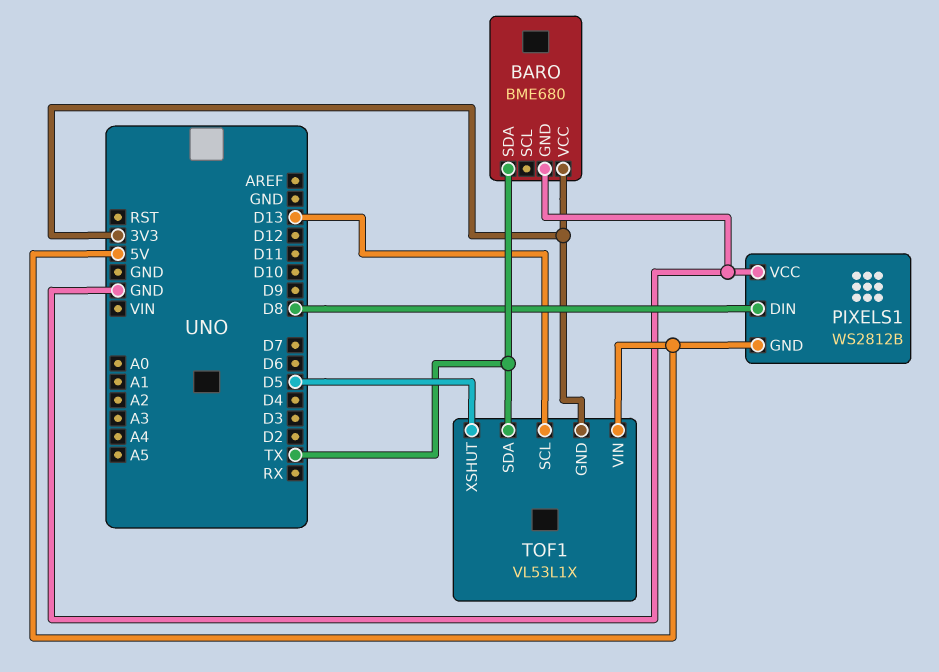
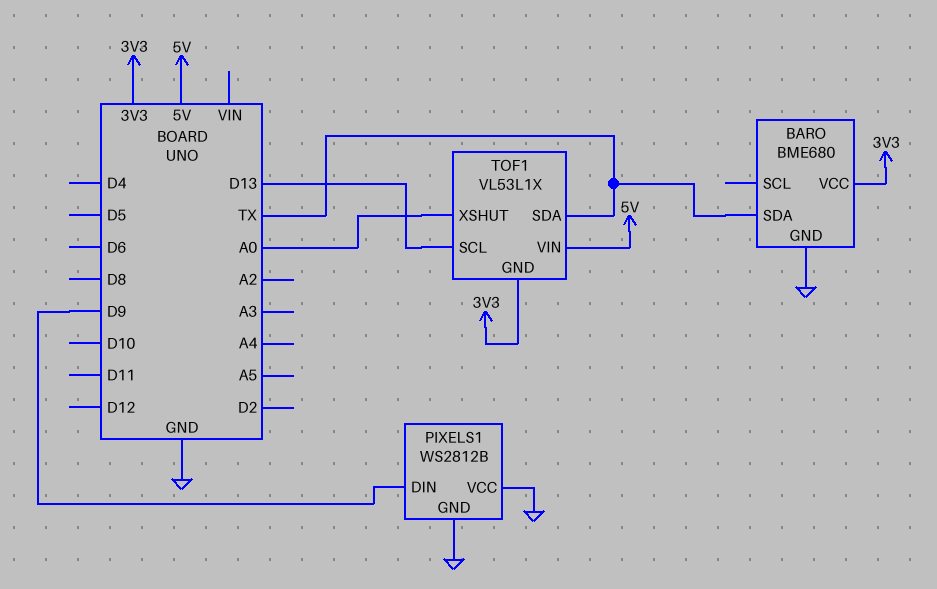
PIXELS1 pin DIN: D8 -> D9
PIXELS1 pin GND: 5V -> GND
TOF1 pin XSHUT: D5 -> A0

